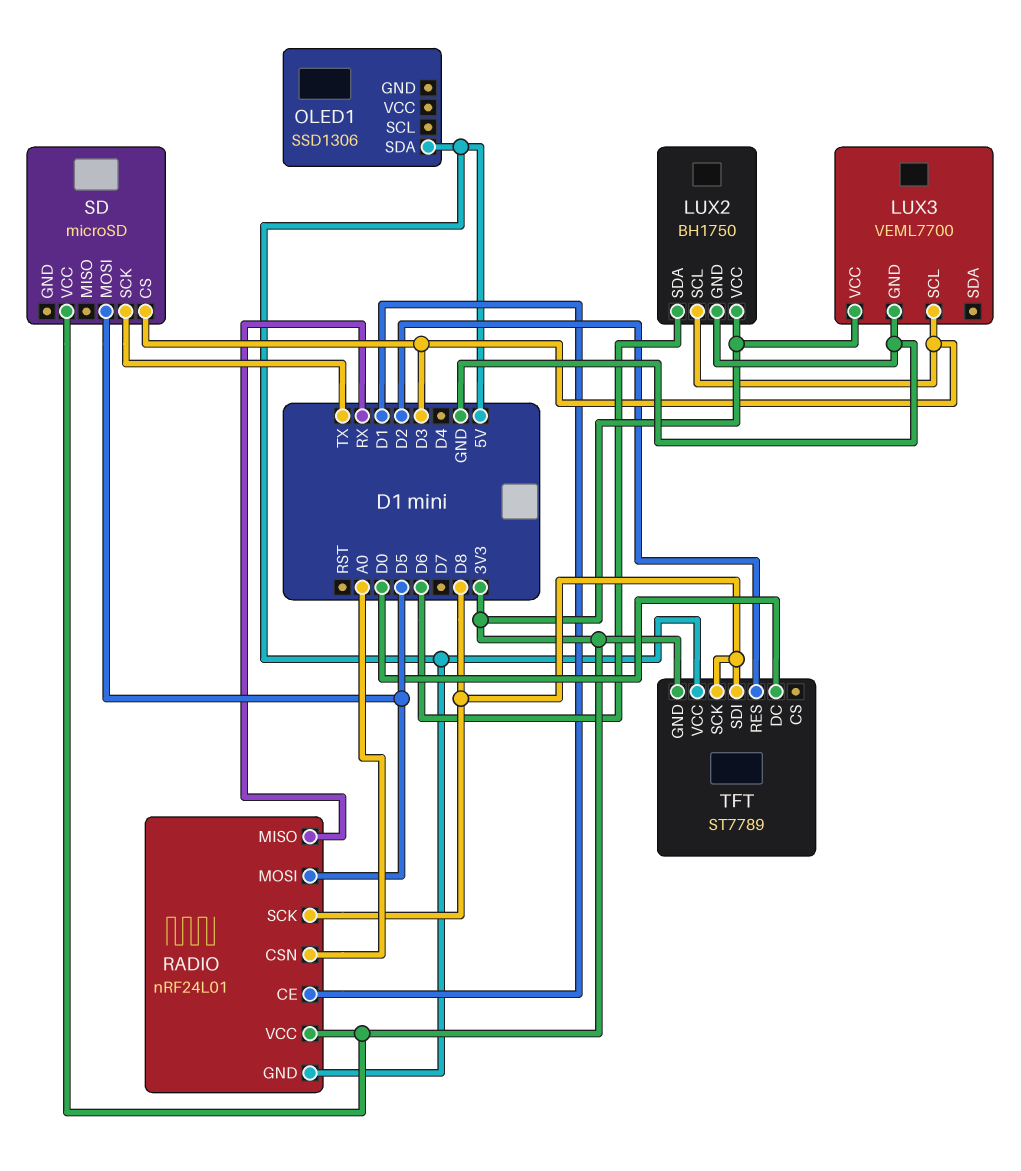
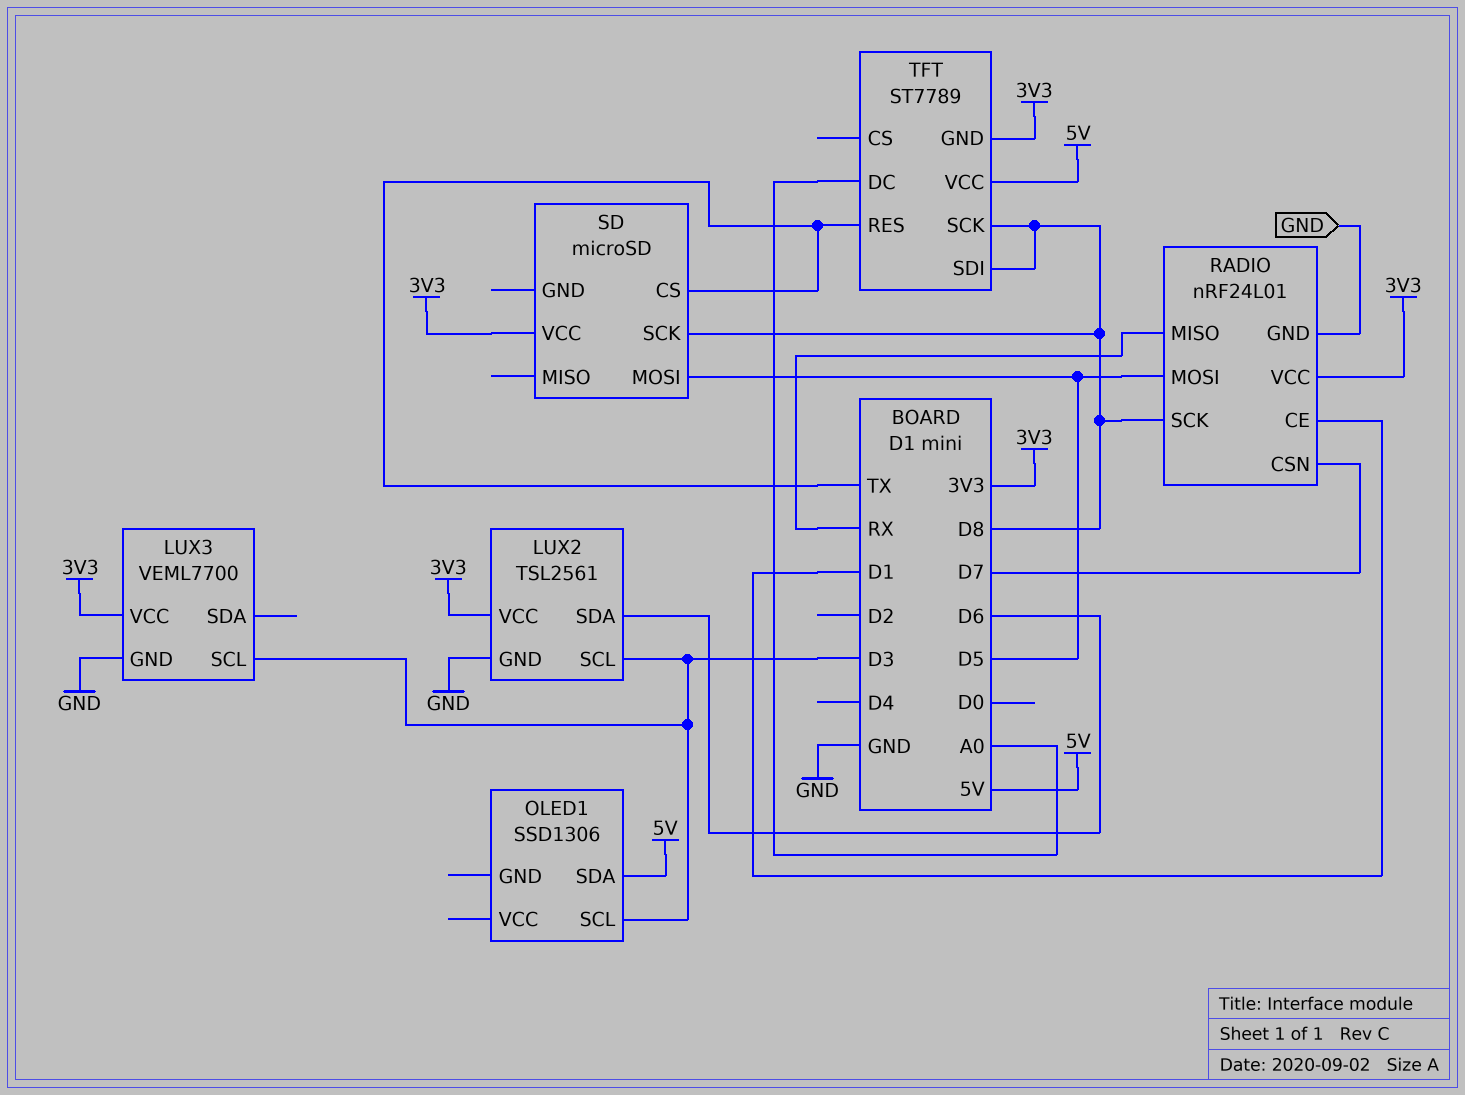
LUX2: BH1750 -> TSL2561
OLED1 pin SCL: none -> D3
RADIO pin CSN: A0 -> D7
RADIO pin GND: 5V -> GND
SD pin CS: D3 -> TX
SD pin SCK: TX -> D8
TFT pin DC: D0 -> A0
TFT pin RES: D2 -> TX

